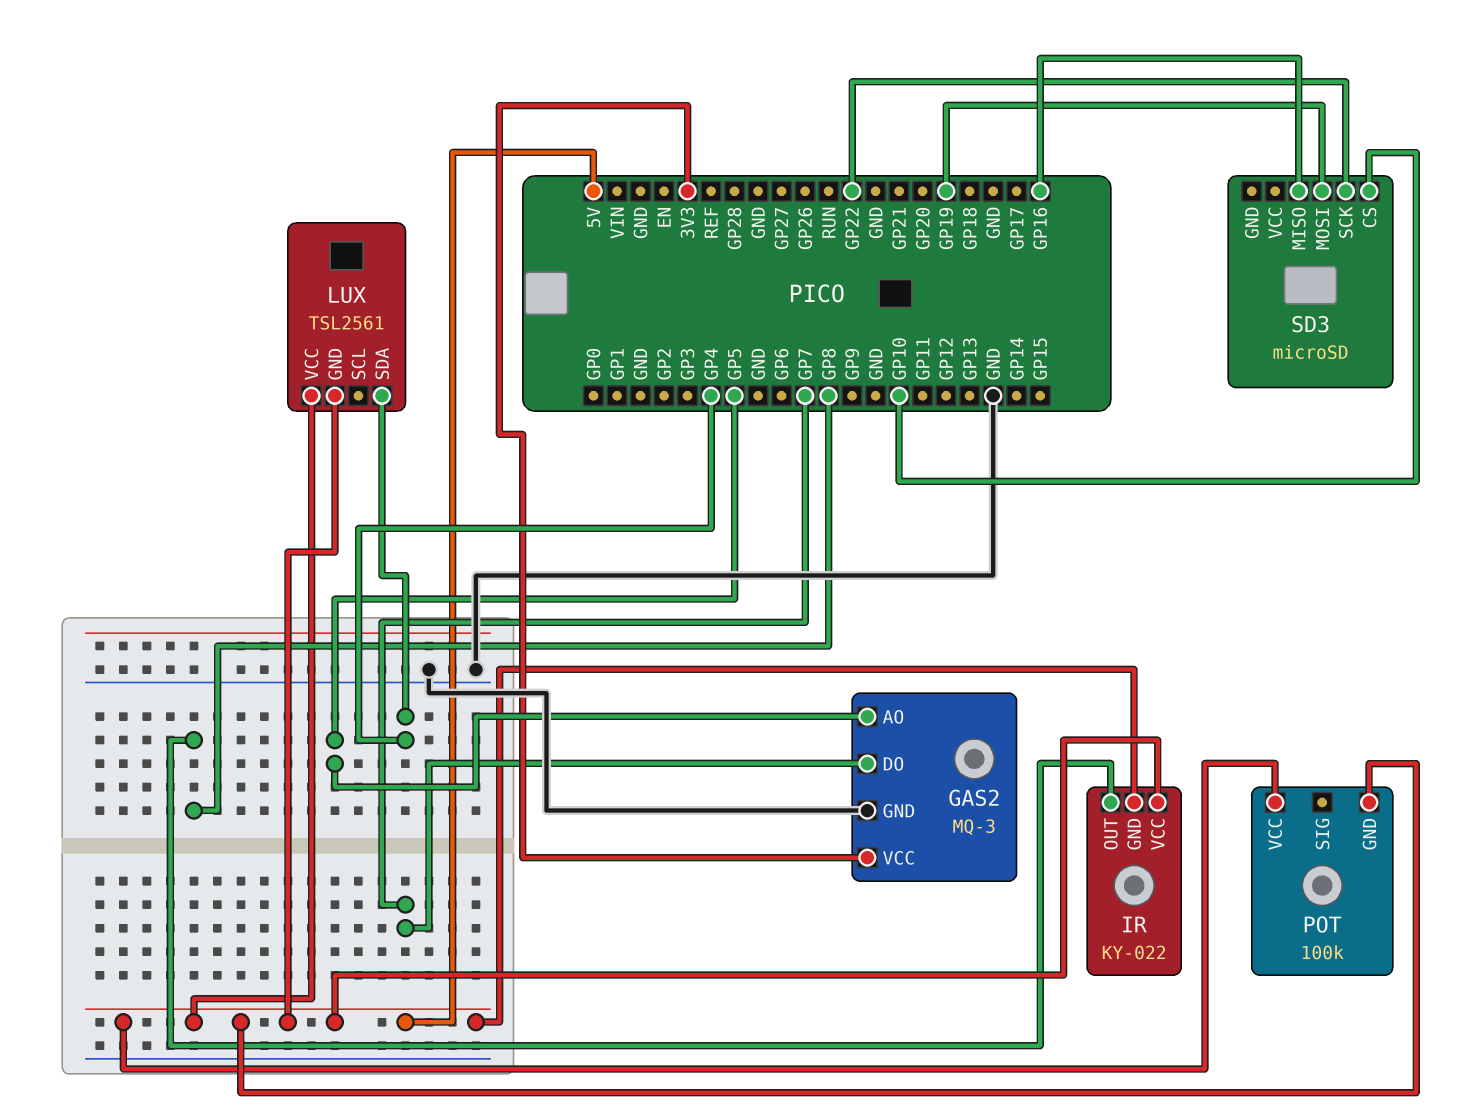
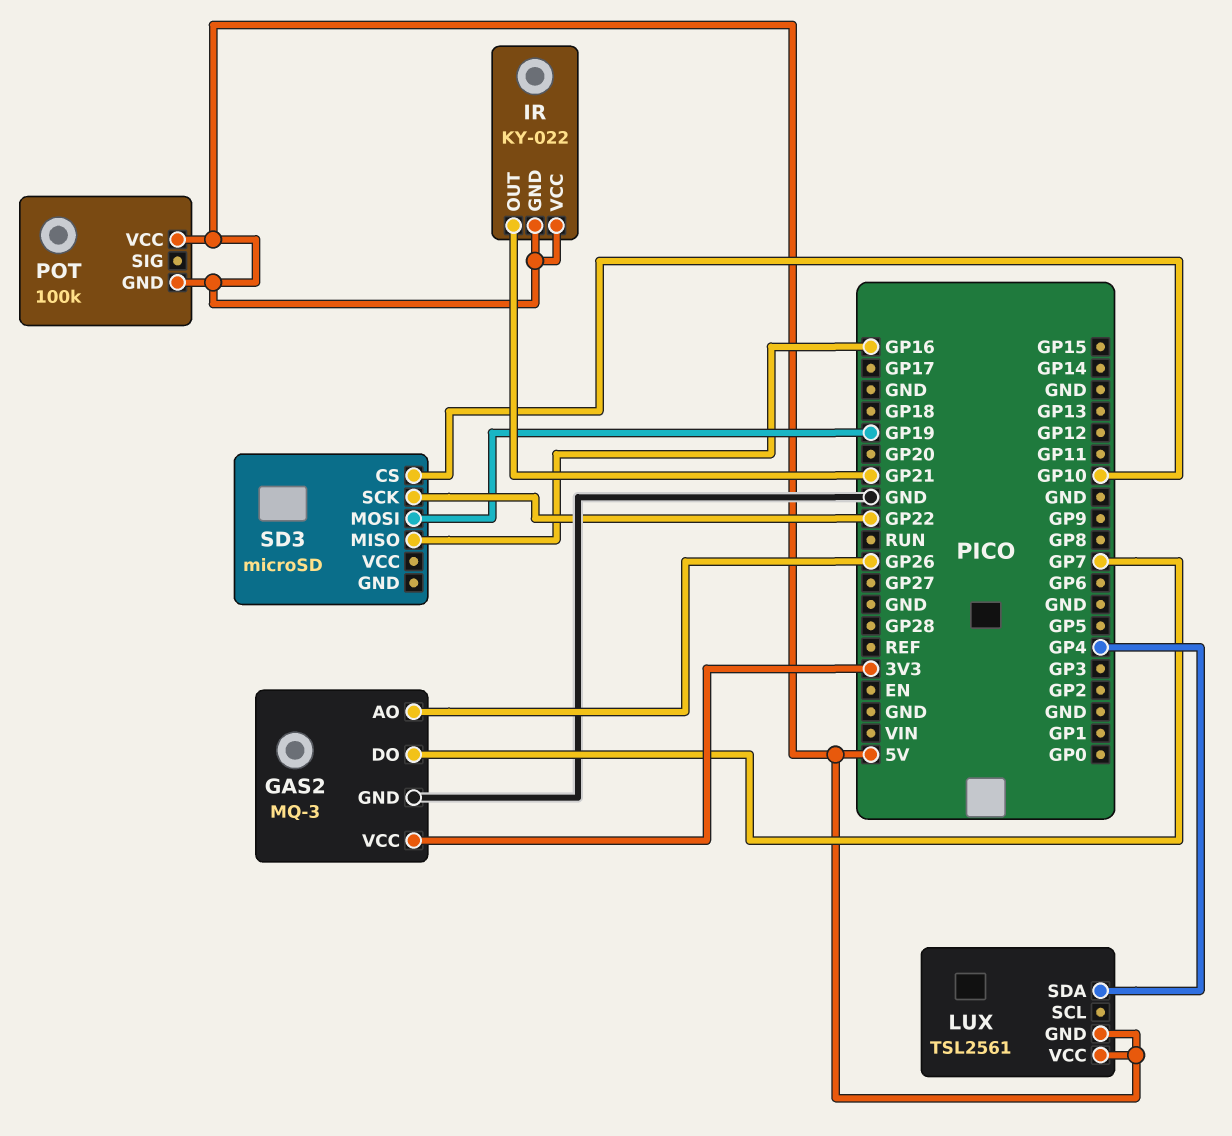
GAS2 pin AO: GP5 -> GP26
IR pin OUT: GP8 -> GP21

